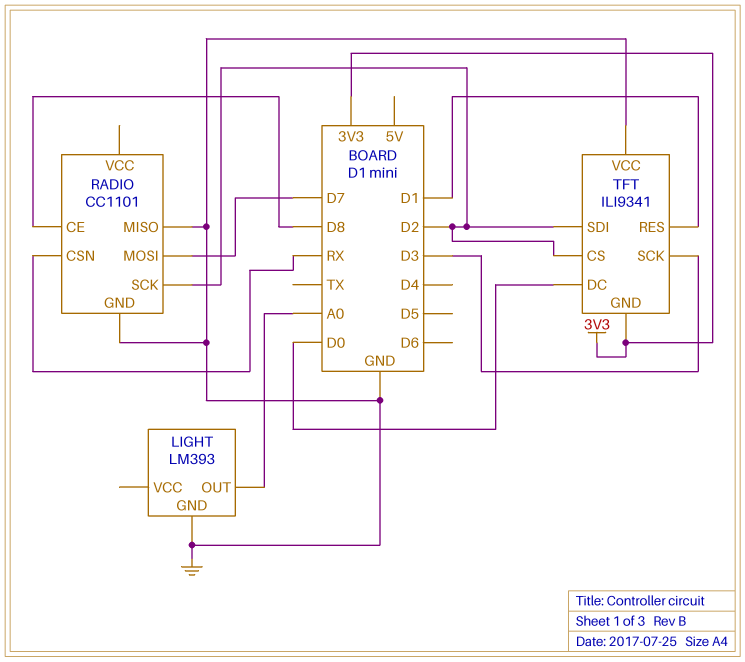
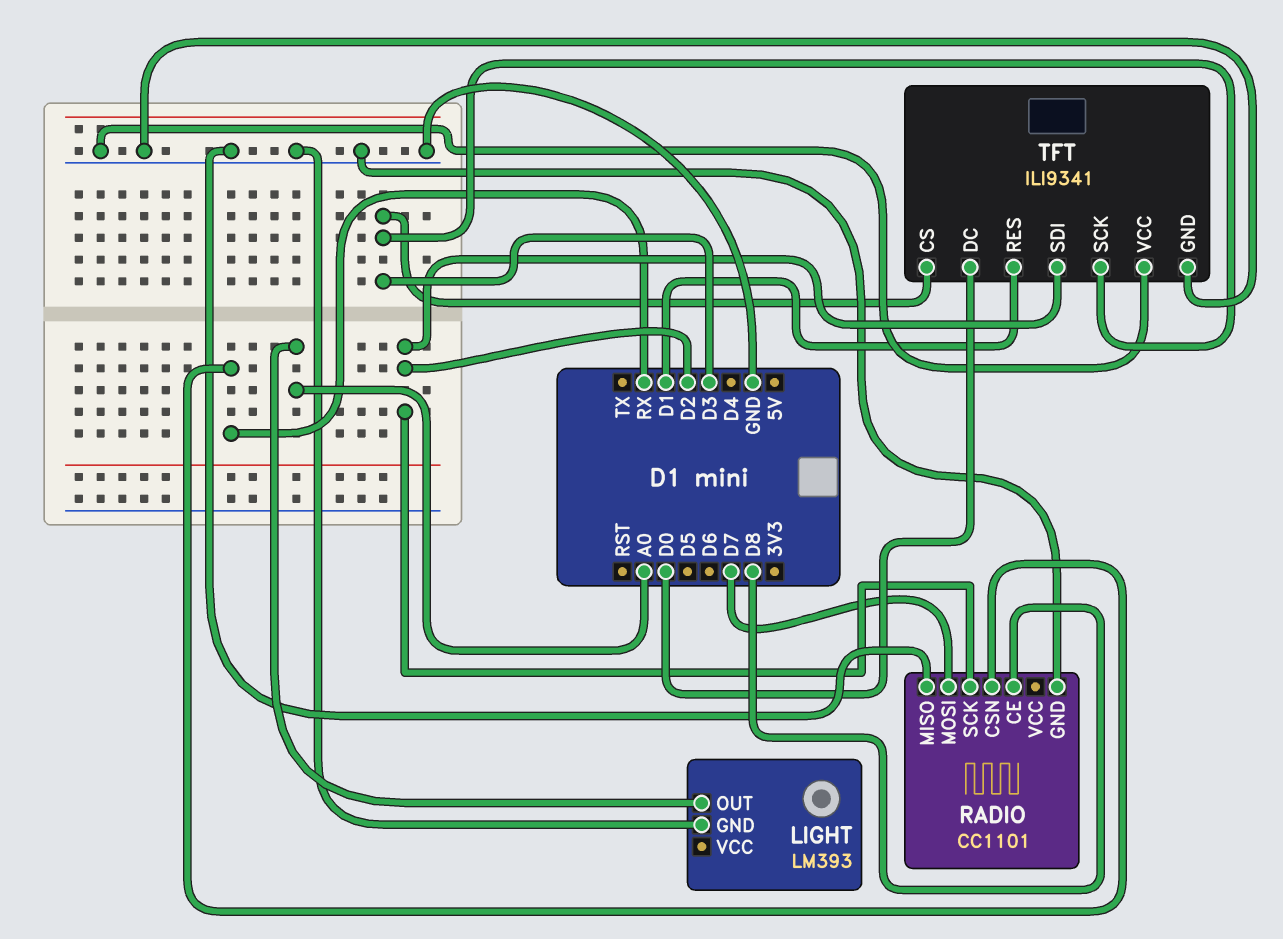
TFT pin CS: D2 -> D3
TFT pin GND: 3V3 -> GND

